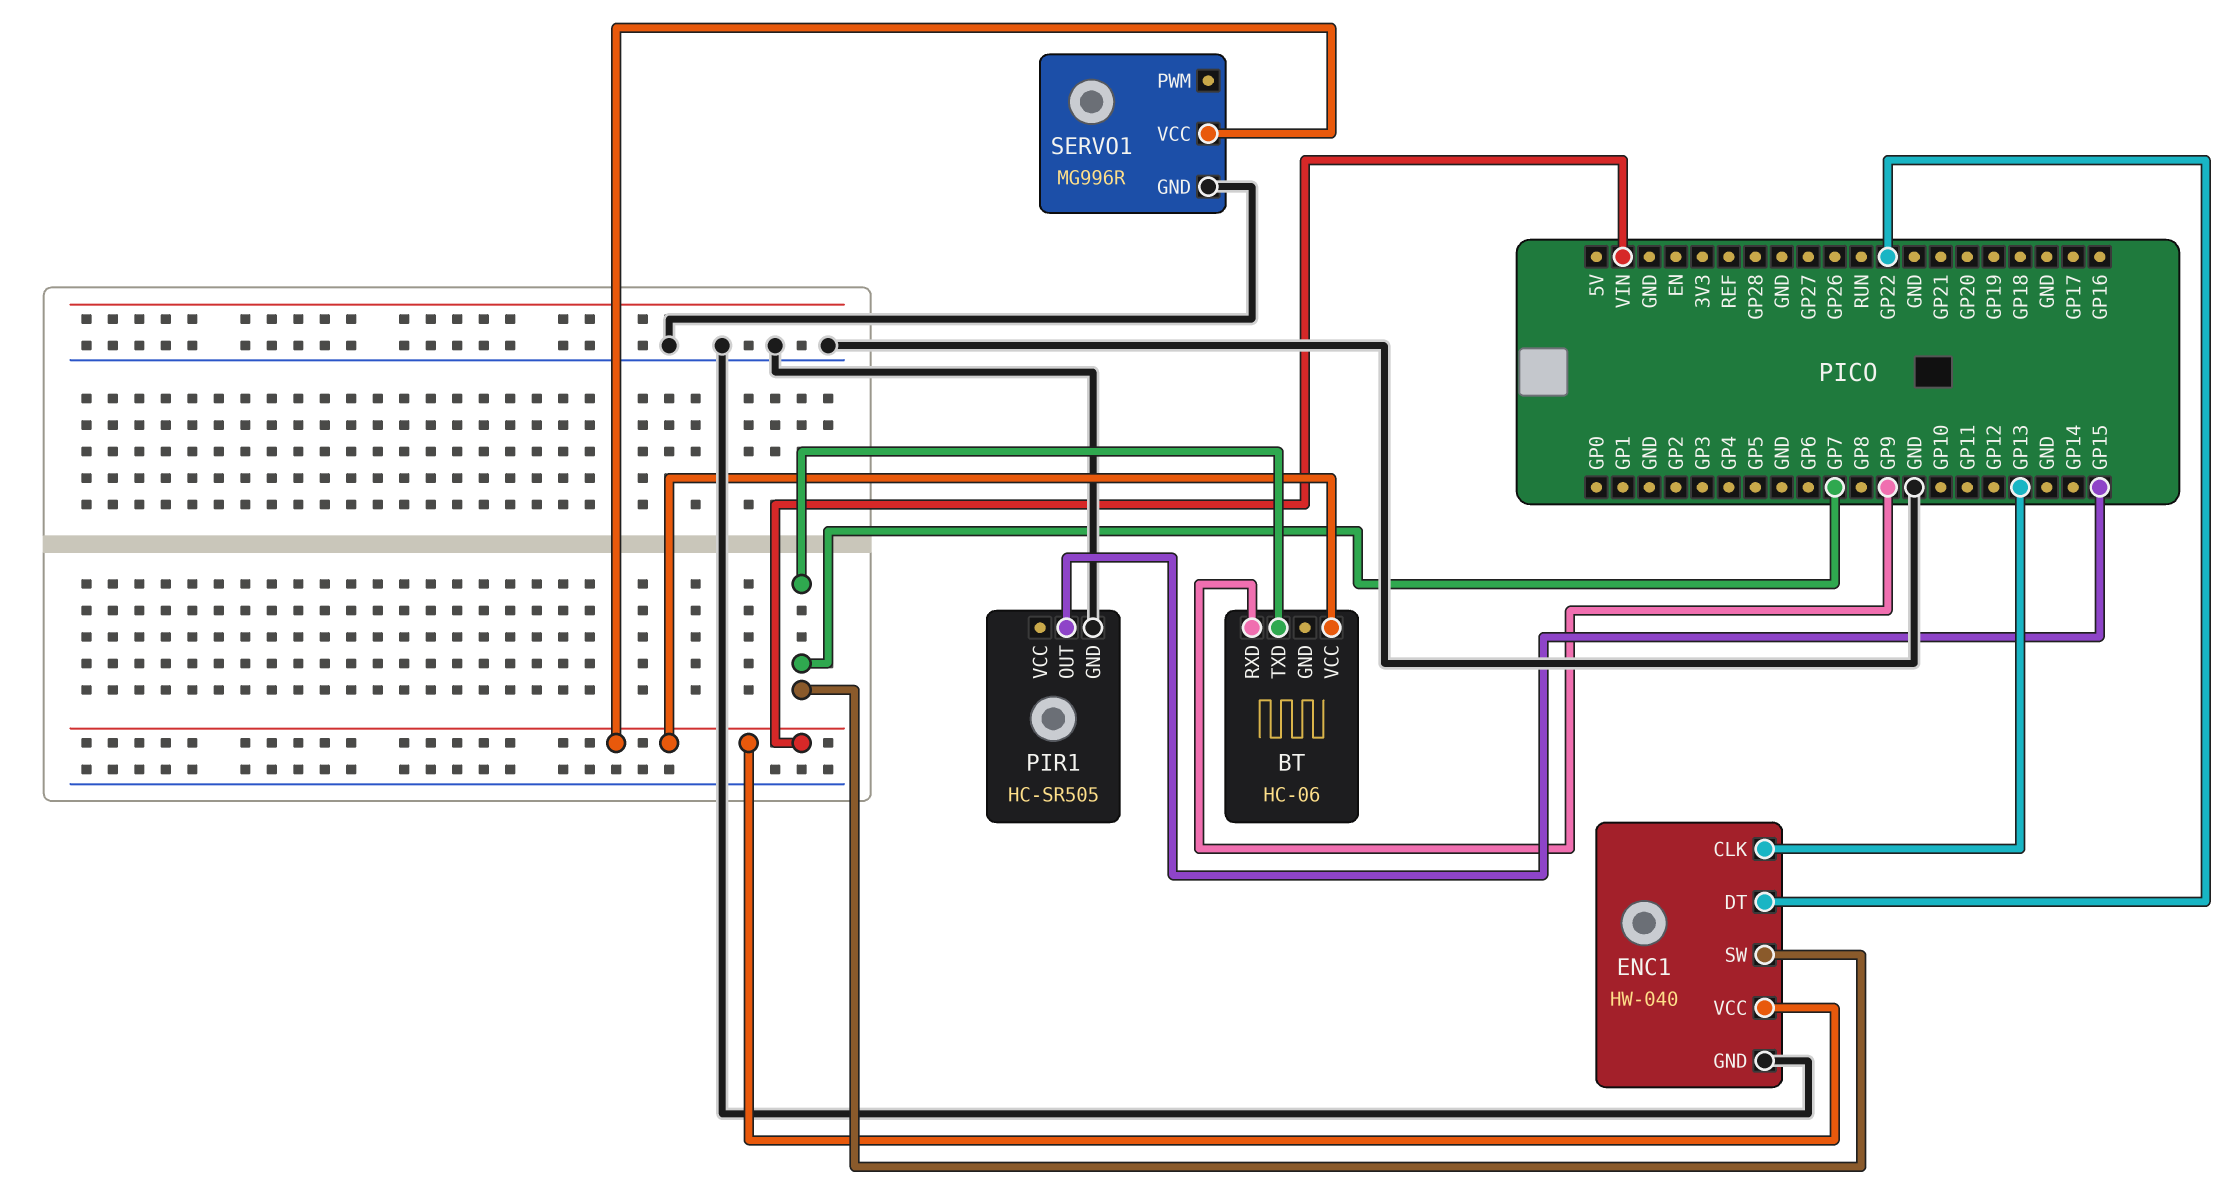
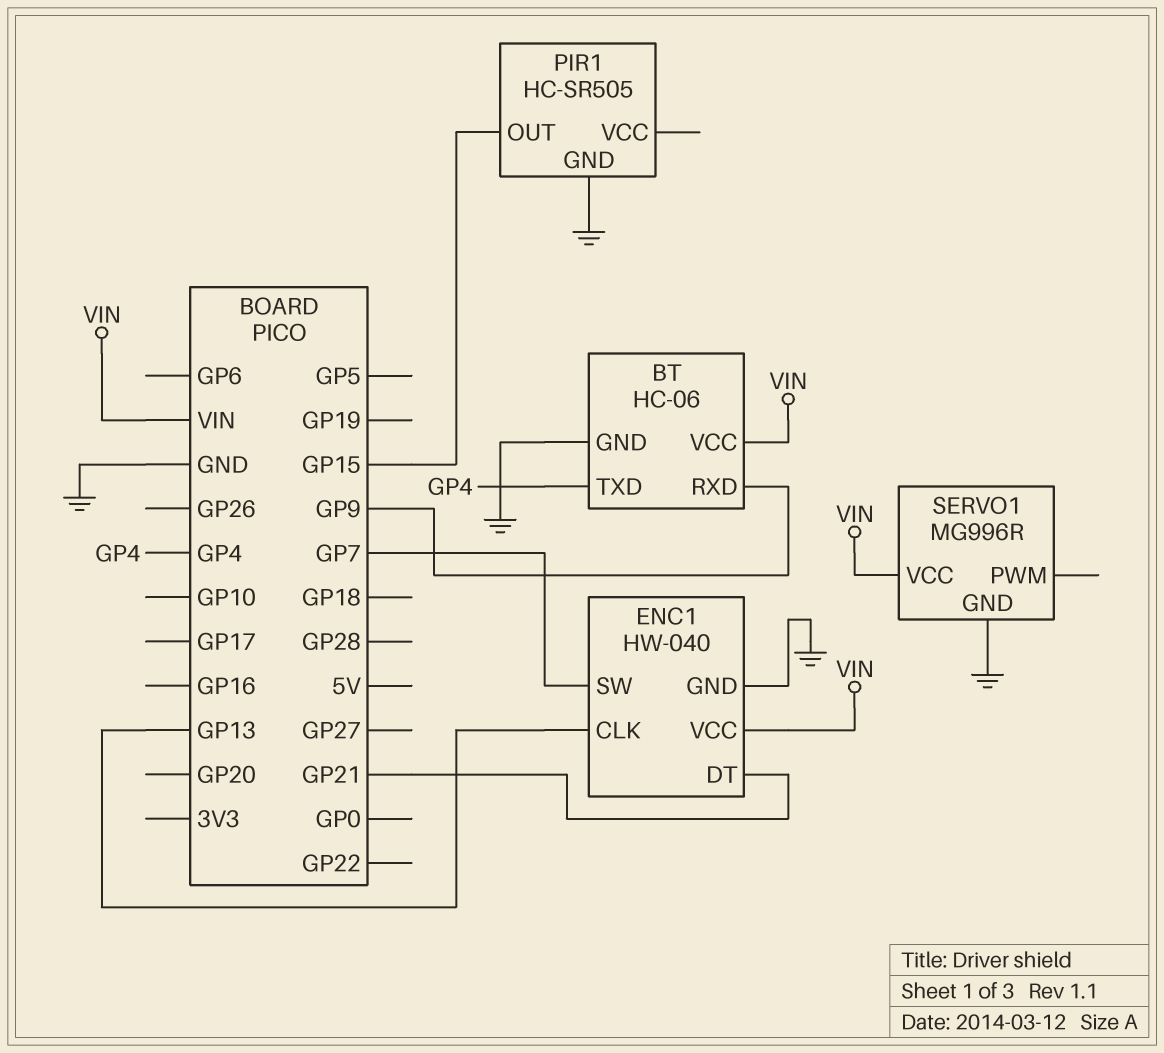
BT pin GND: none -> GND
BT pin TXD: GP7 -> GP4
ENC1 pin DT: GP22 -> GP21

